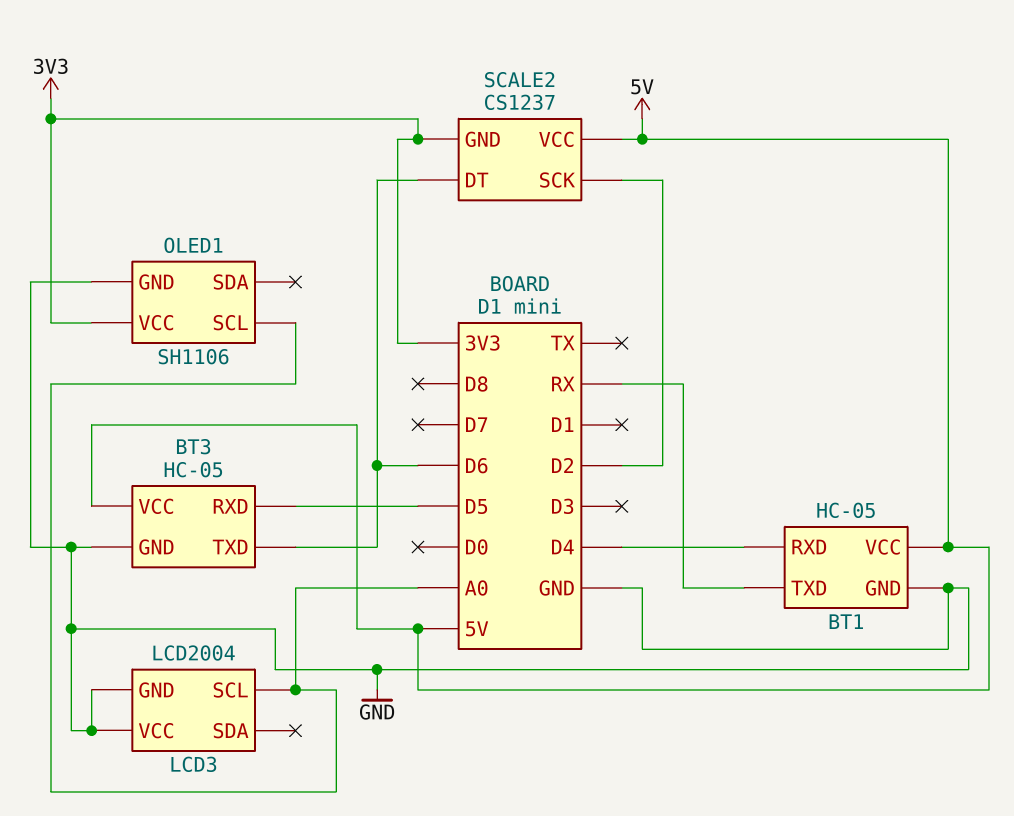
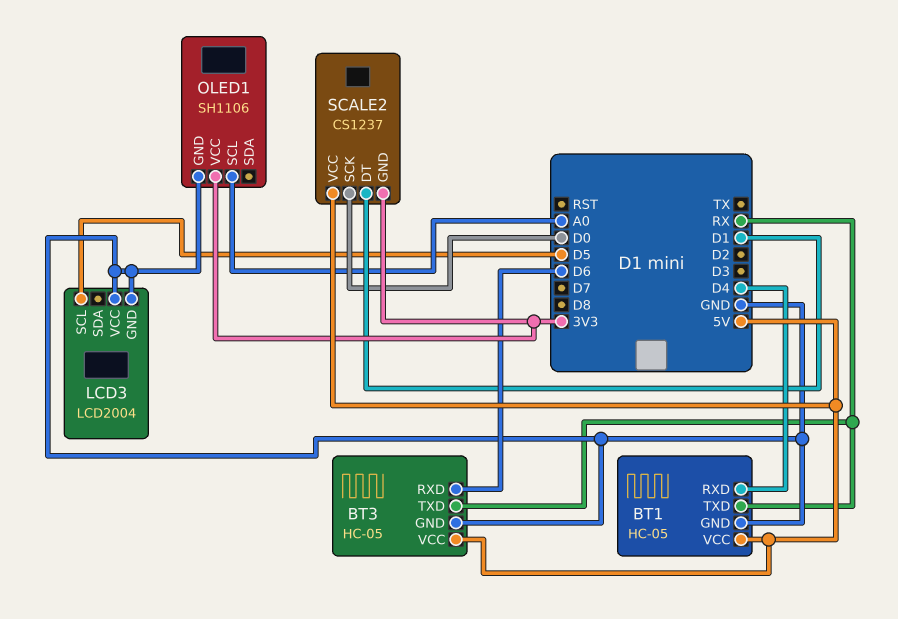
BT3 pin RXD: D5 -> D6
BT3 pin TXD: D6 -> RX
LCD3 pin SCL: A0 -> D5
SCALE2 pin DT: D6 -> D1
SCALE2 pin SCK: D2 -> D0

